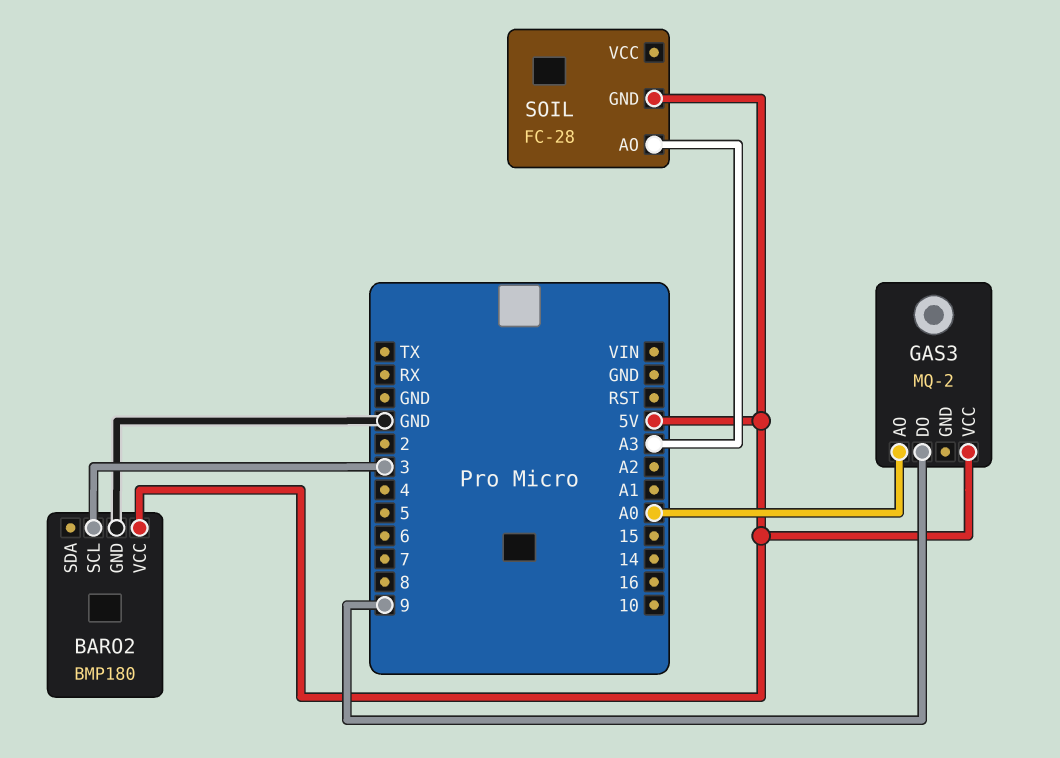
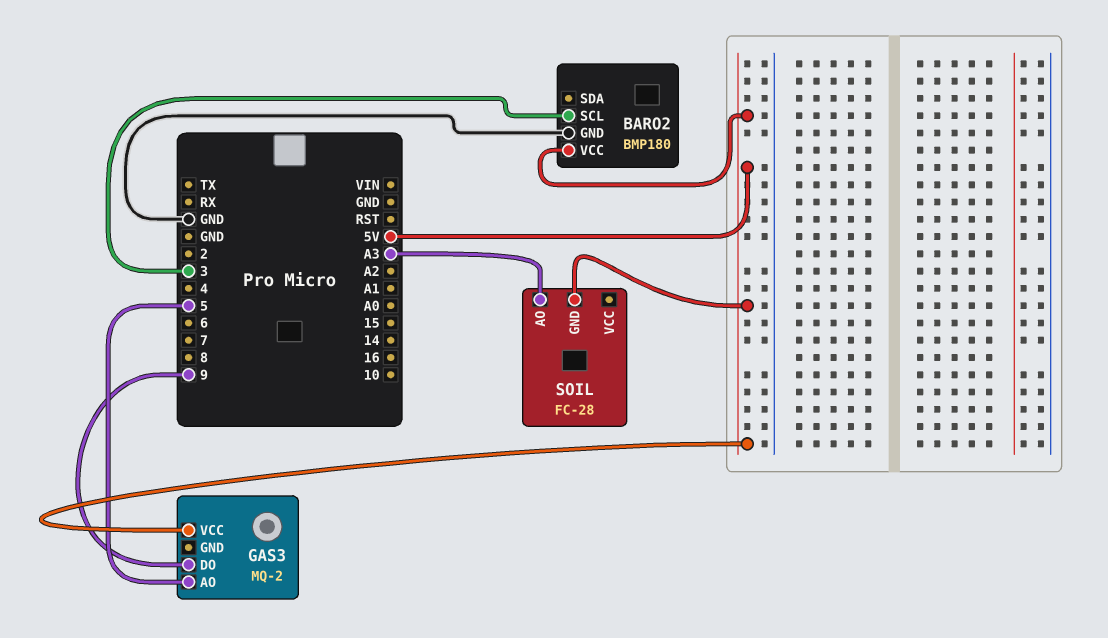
GAS3 pin AO: A0 -> 5

